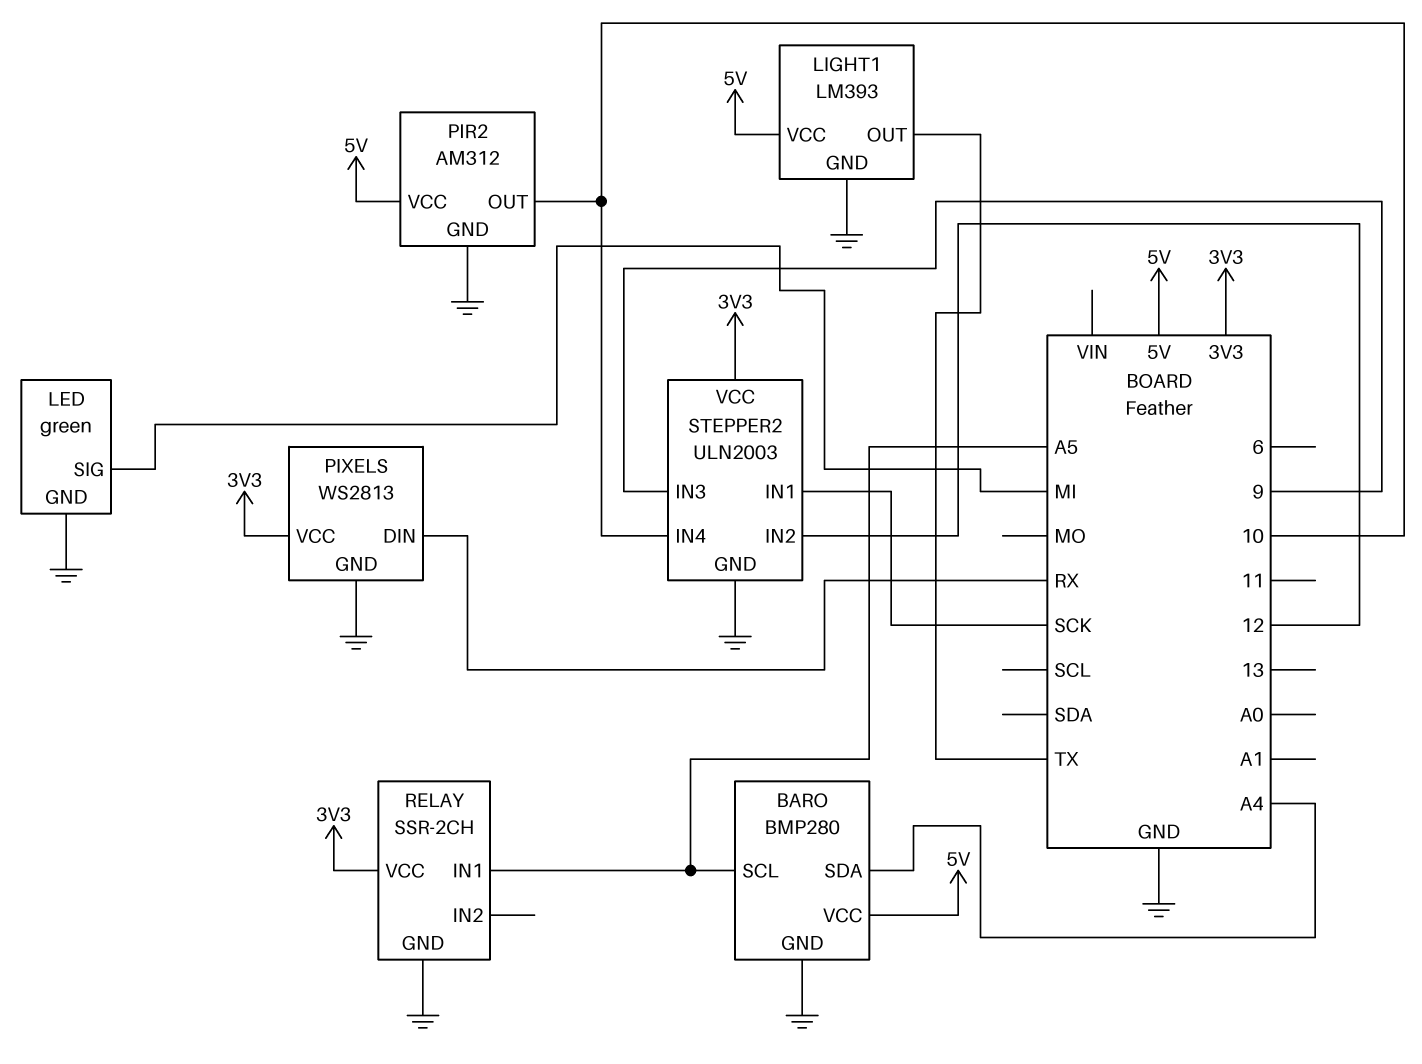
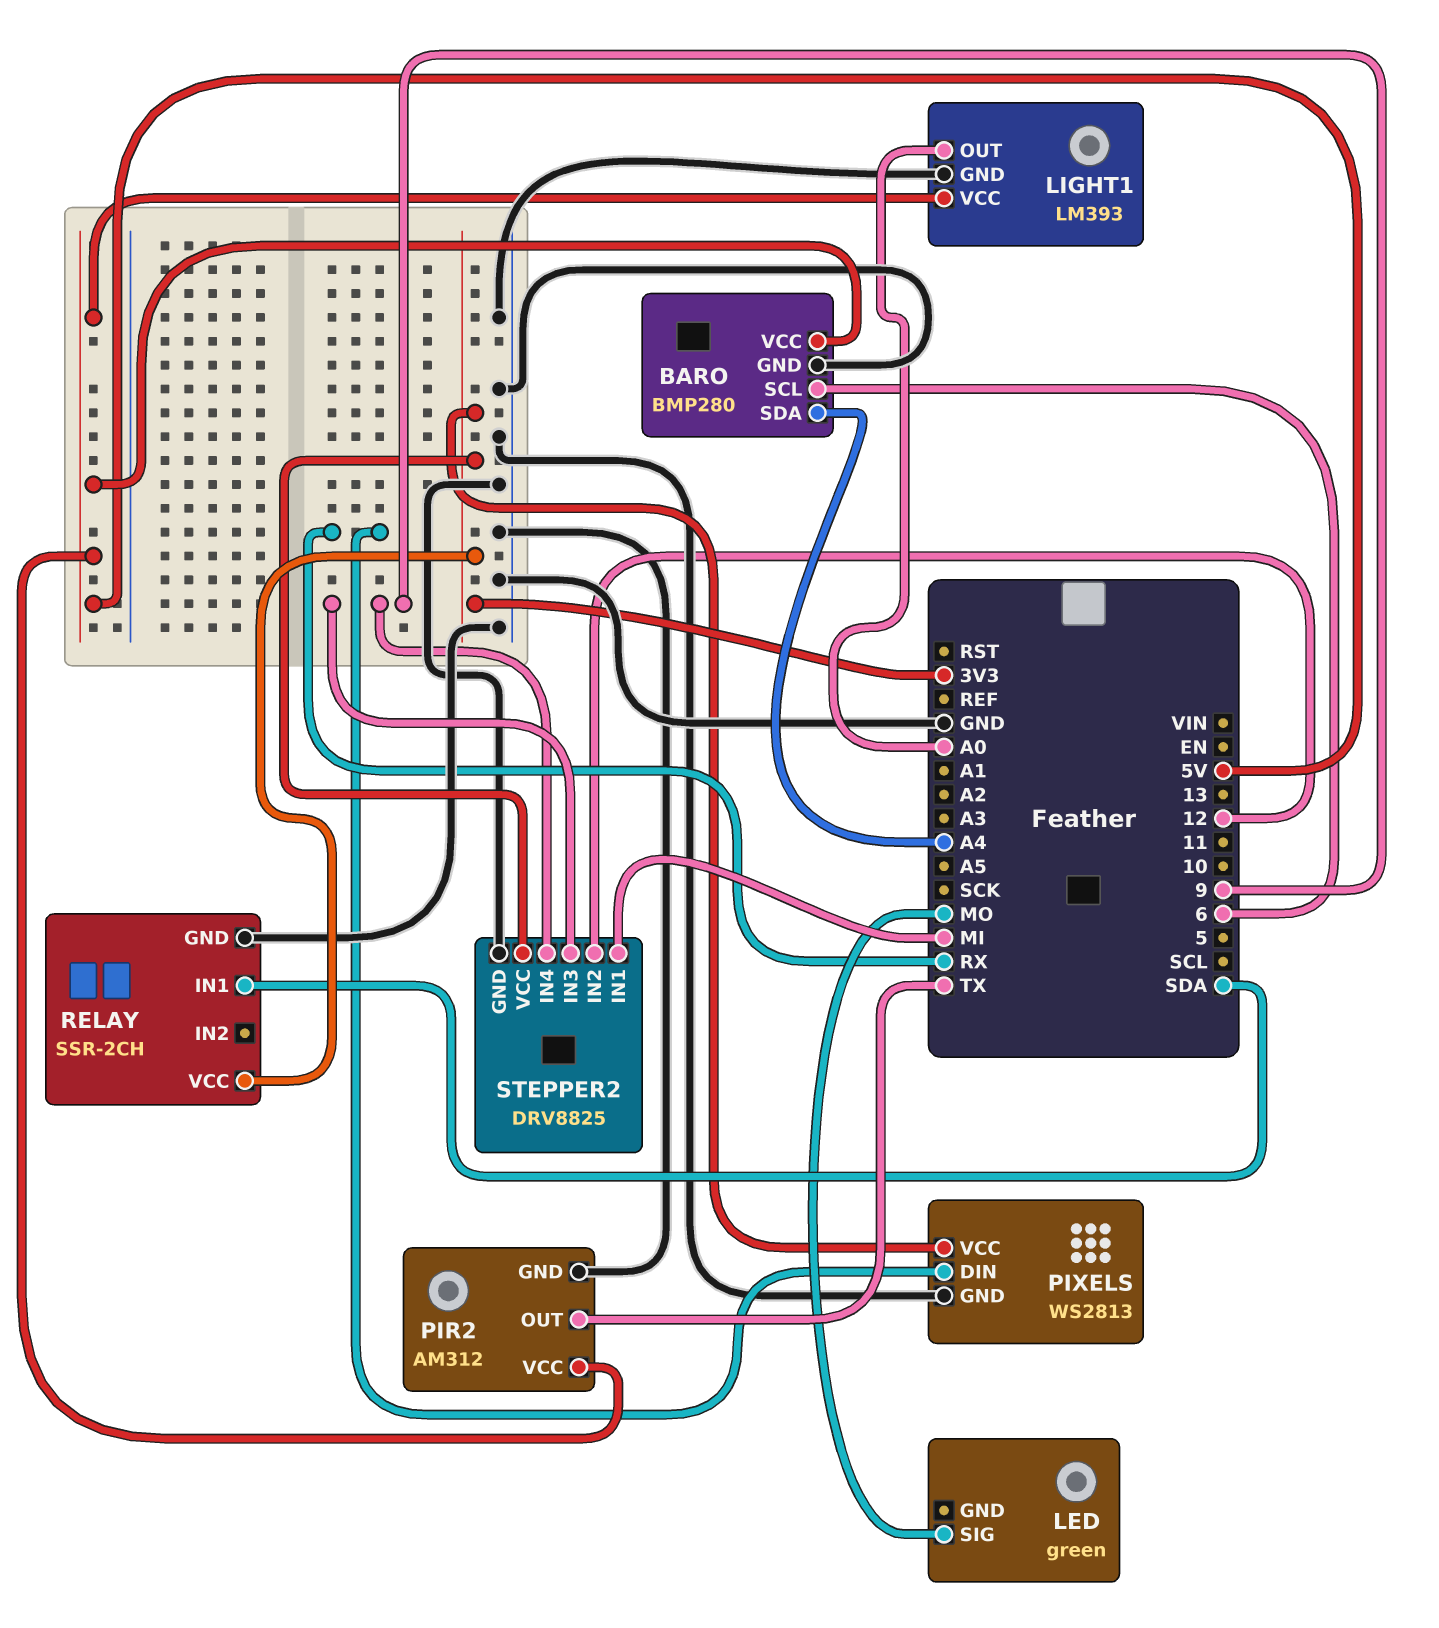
BARO pin SCL: A5 -> 6
LED pin GND: GND -> none
LED pin SIG: MI -> MO
LIGHT1 pin OUT: TX -> A0
PIR2 pin OUT: 10 -> TX
RELAY pin IN1: A5 -> SDA
STEPPER2: ULN2003 -> DRV8825
STEPPER2 pin IN1: SCK -> MI
STEPPER2 pin IN4: 10 -> 9

